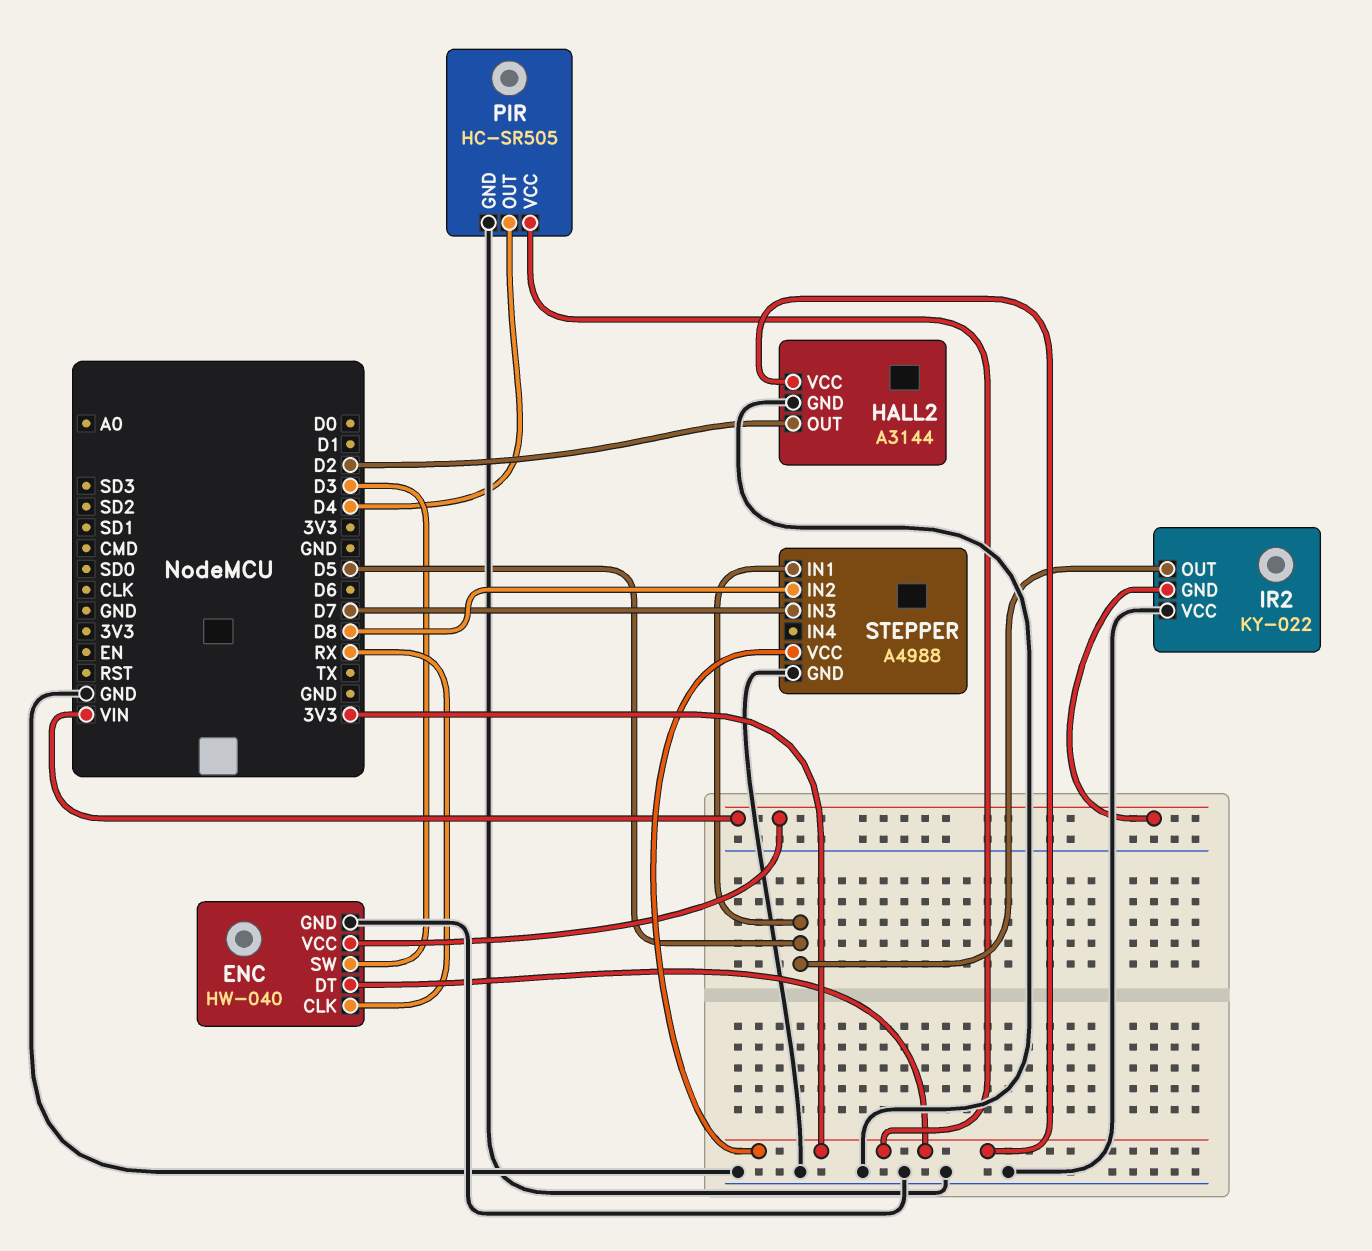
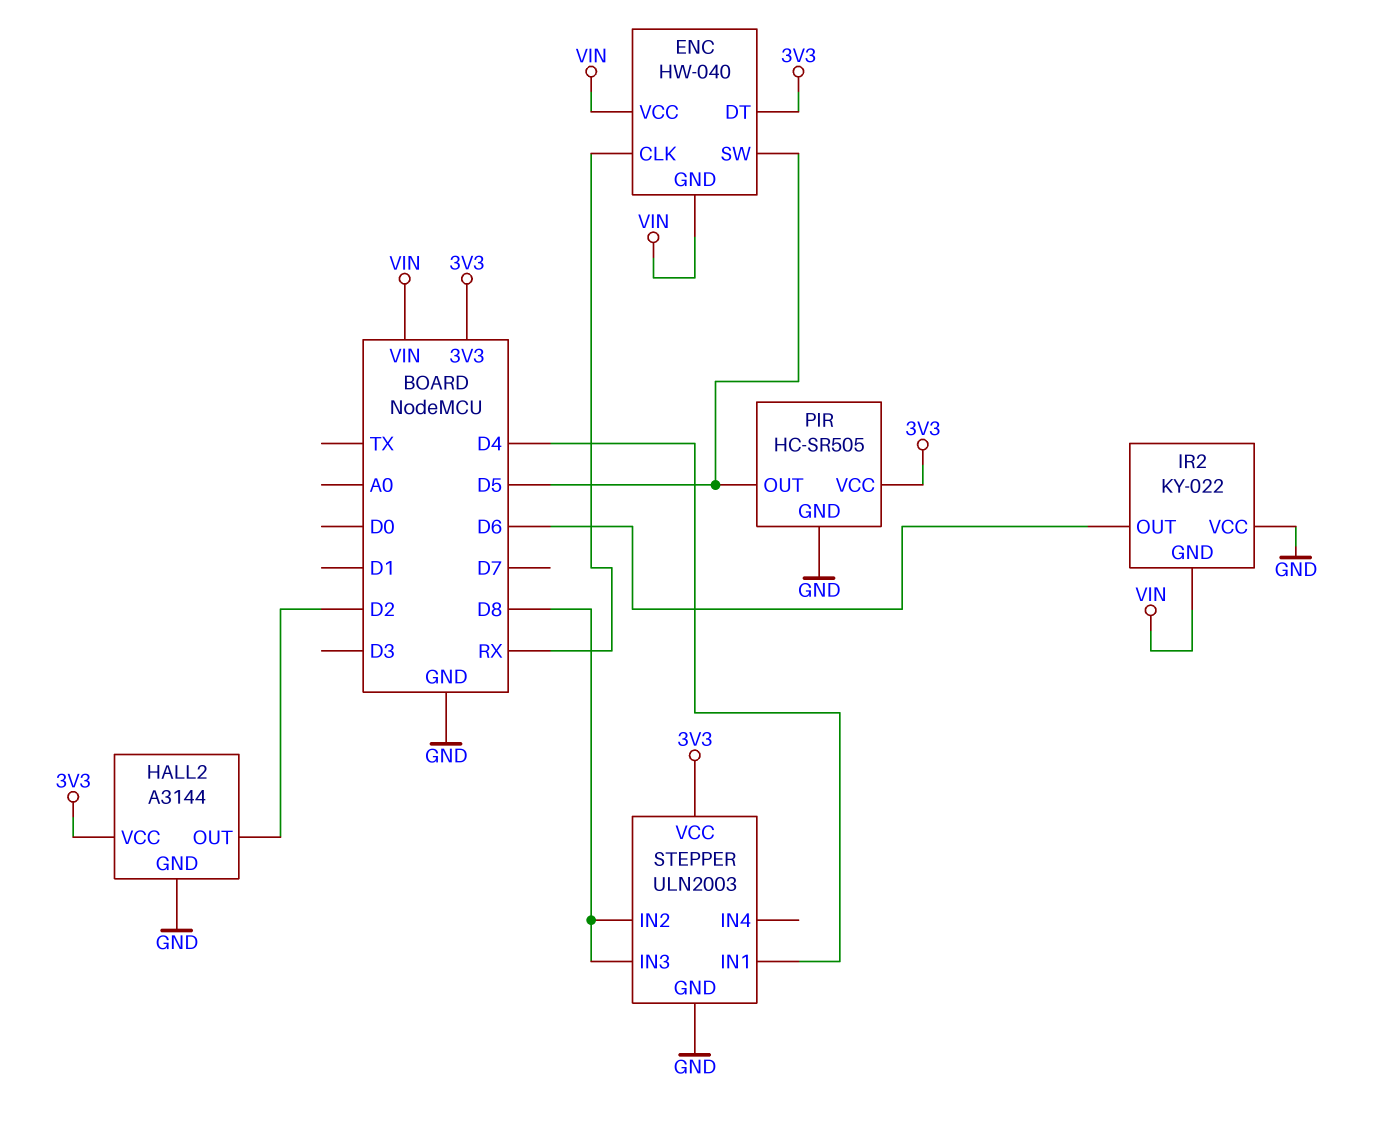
ENC pin GND: GND -> VIN
ENC pin SW: D3 -> D5
IR2 pin OUT: D5 -> D6
PIR pin OUT: D4 -> D5
STEPPER: A4988 -> ULN2003
STEPPER pin IN1: D5 -> D4
STEPPER pin IN3: D7 -> D8

